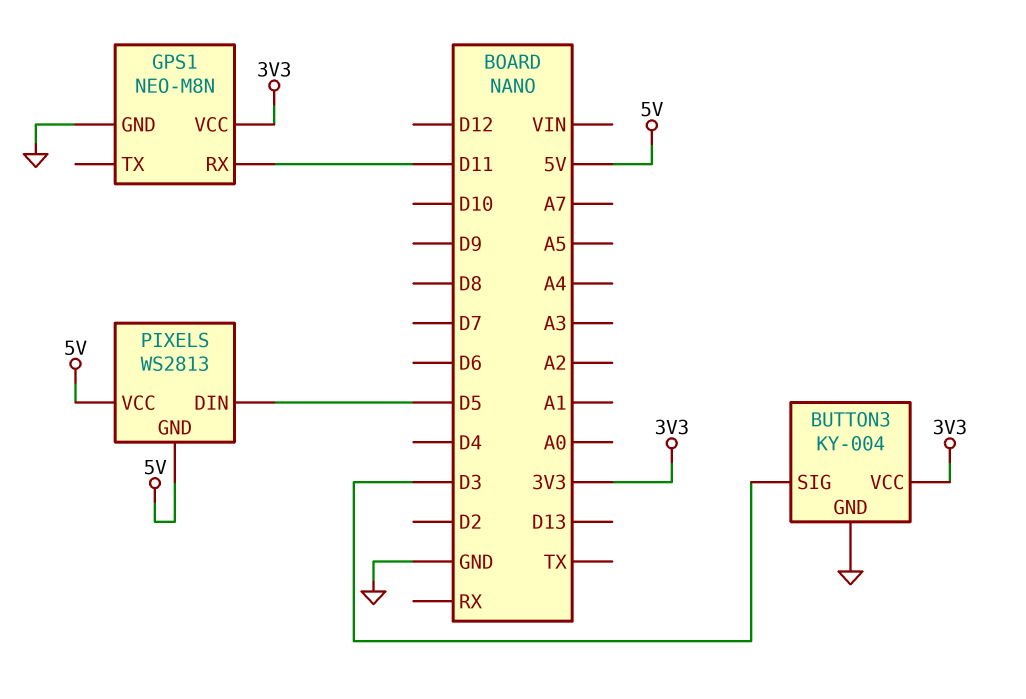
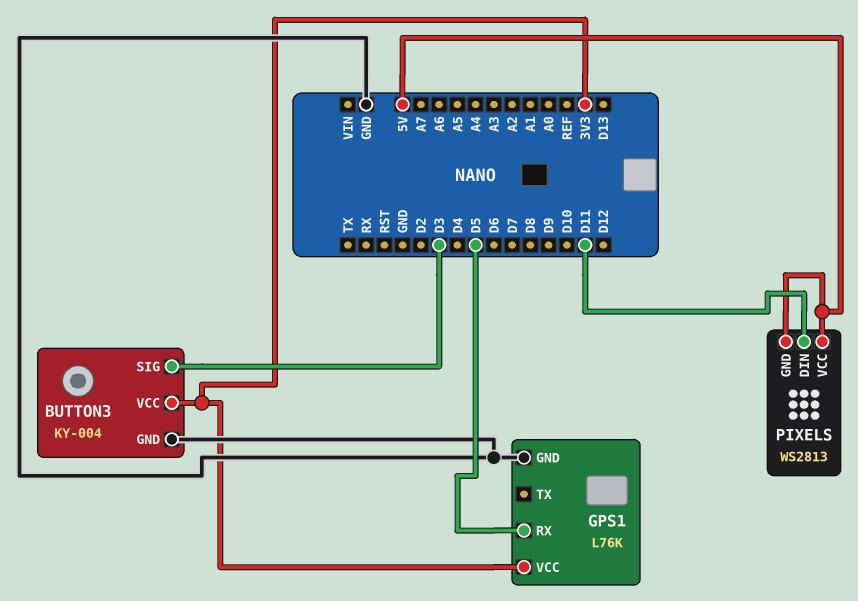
GPS1: NEO-M8N -> L76K
GPS1 pin RX: D11 -> D5
PIXELS pin DIN: D5 -> D11

